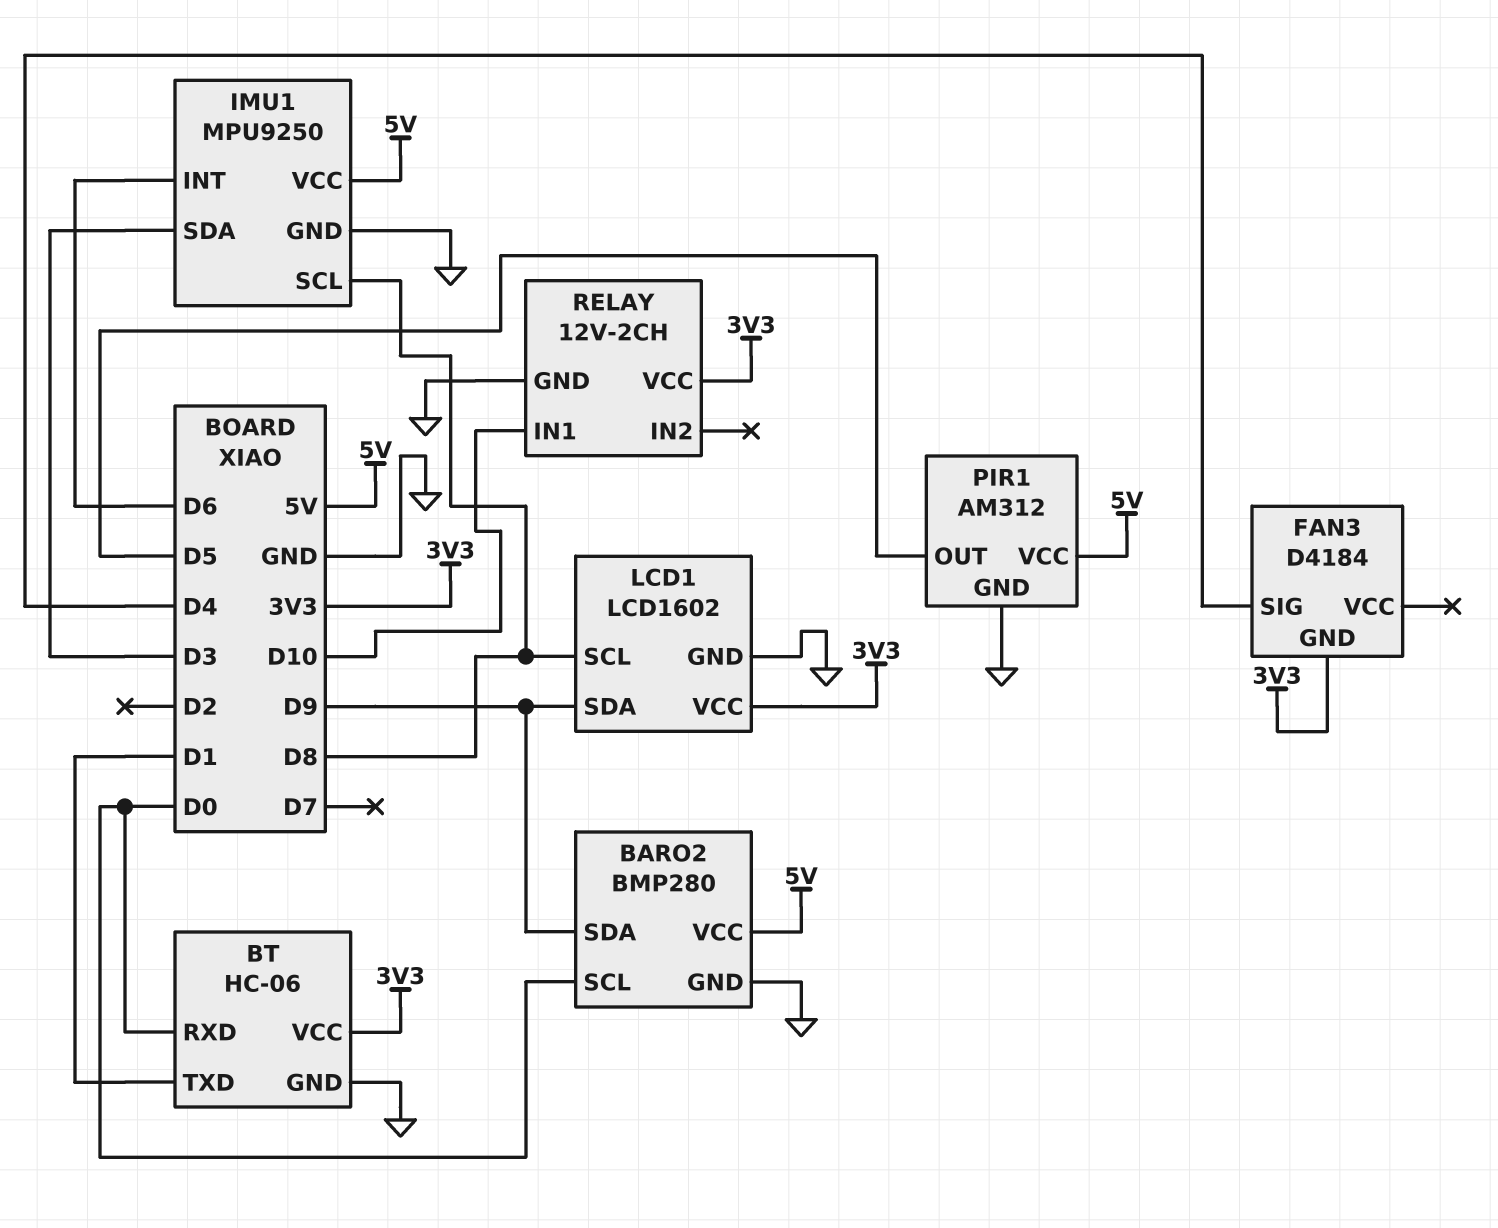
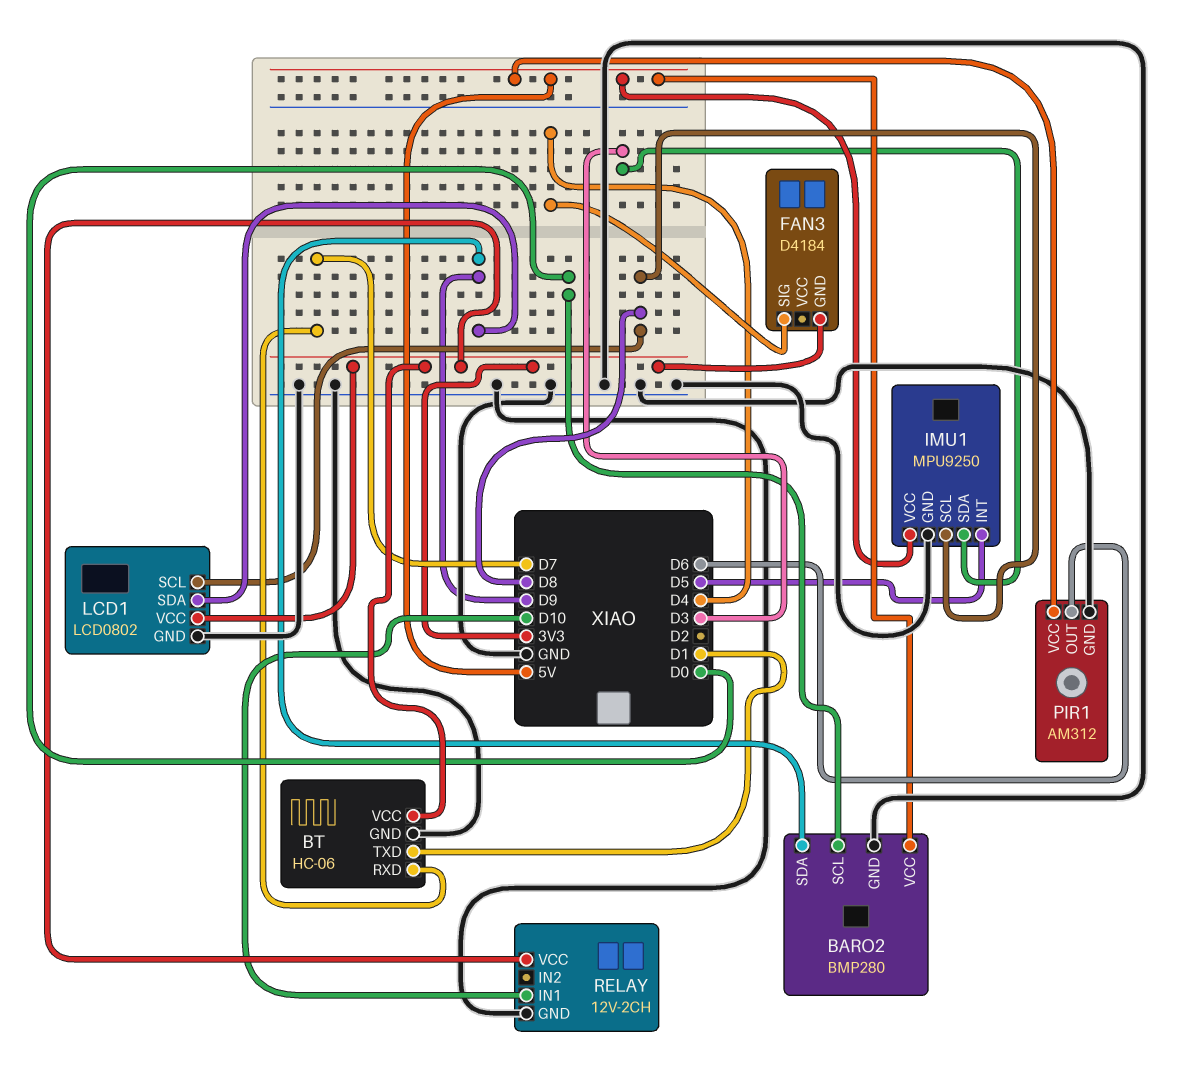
BT pin RXD: D0 -> D7
IMU1 pin INT: D6 -> D5
LCD1: LCD1602 -> LCD0802
PIR1 pin OUT: D5 -> D6

